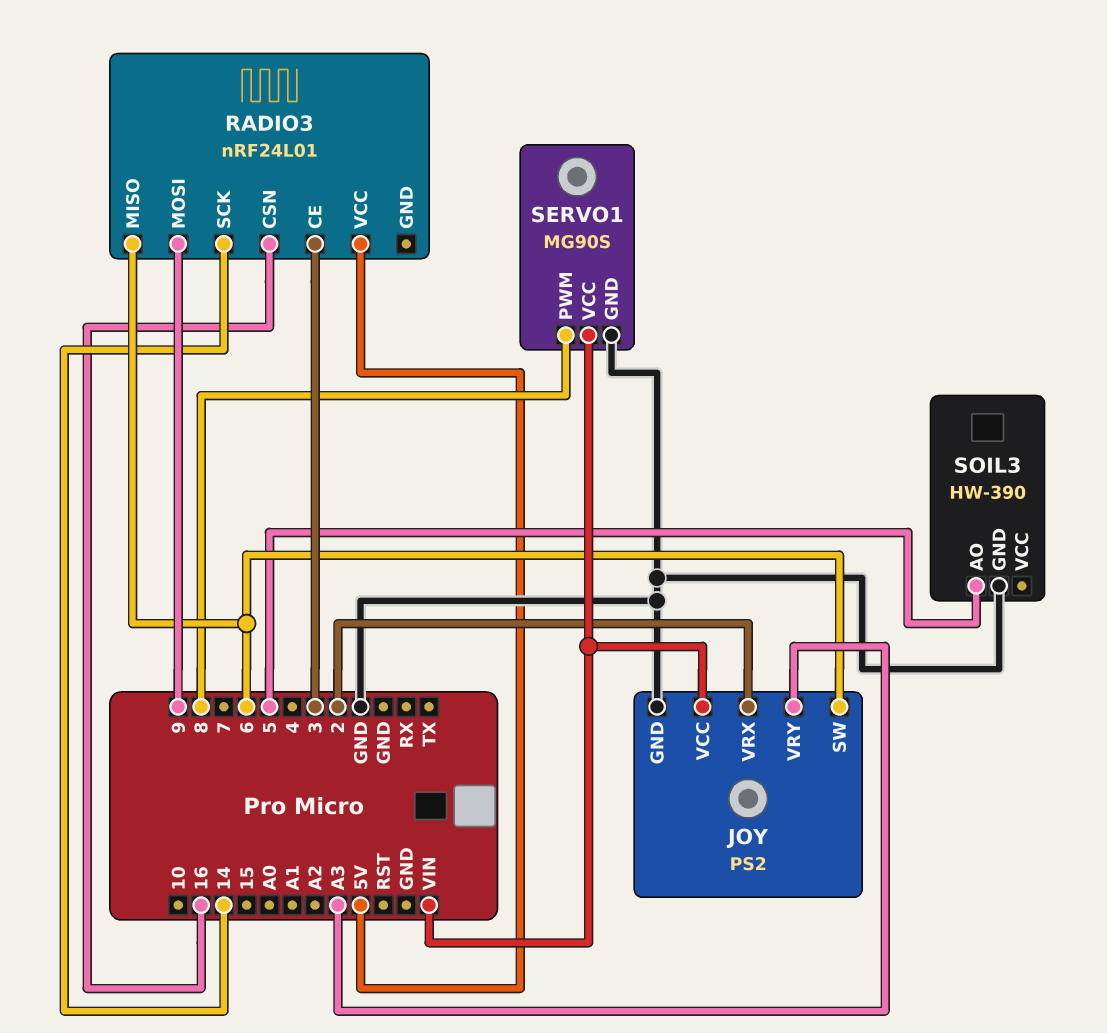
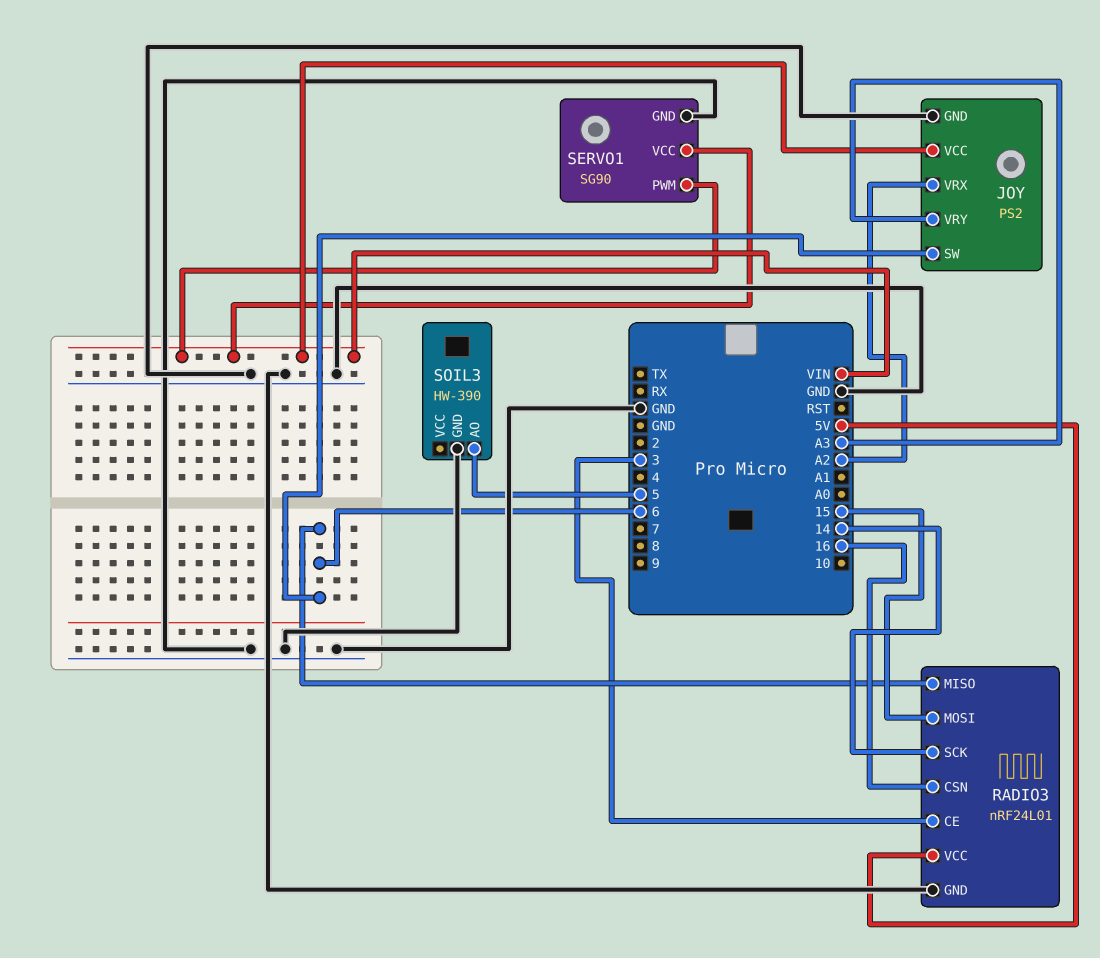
JOY pin VRX: 2 -> A2
RADIO3 pin GND: none -> GND
RADIO3 pin MOSI: 9 -> 15
SERVO1: MG90S -> SG90
SERVO1 pin PWM: 8 -> VIN

